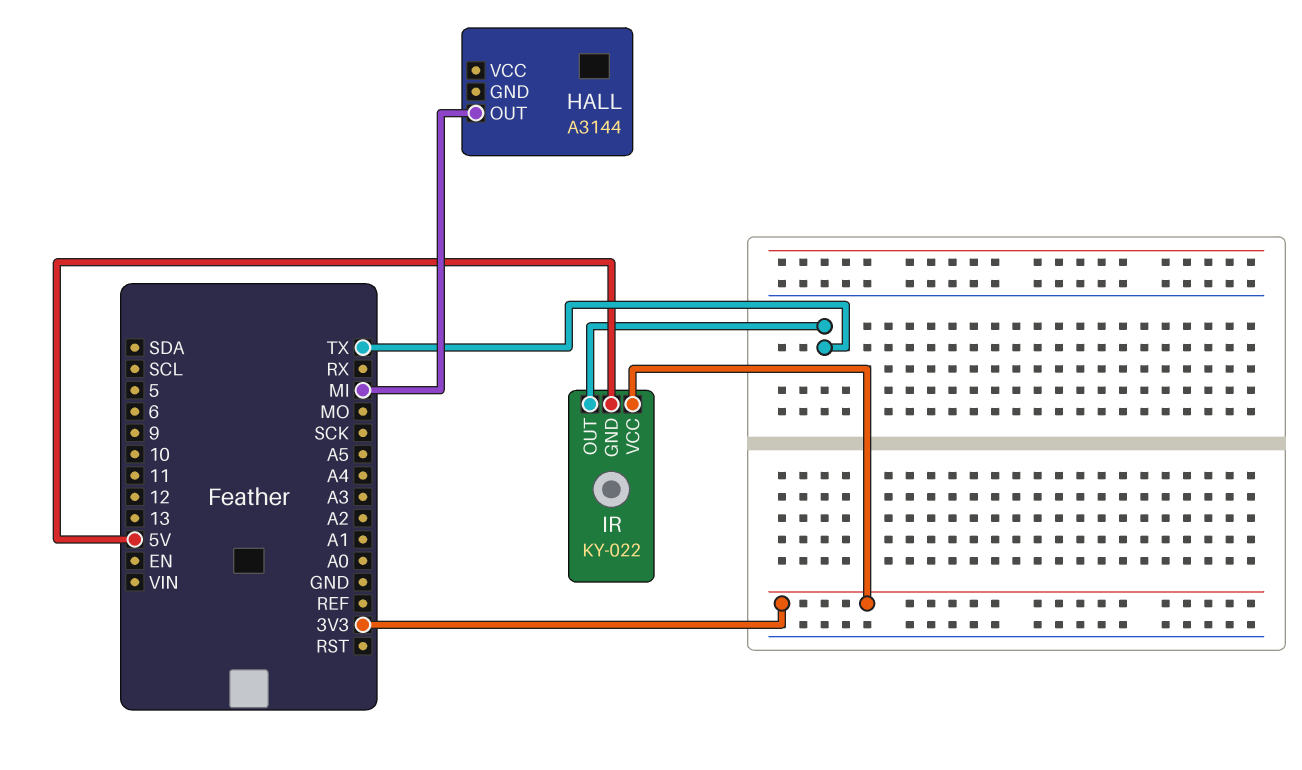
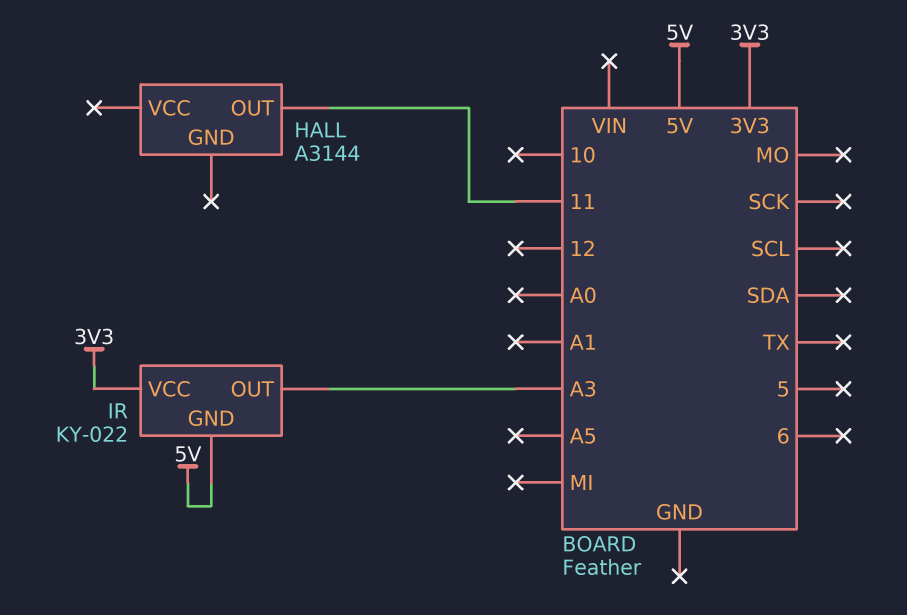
HALL pin OUT: MI -> 11
IR pin OUT: TX -> A3

